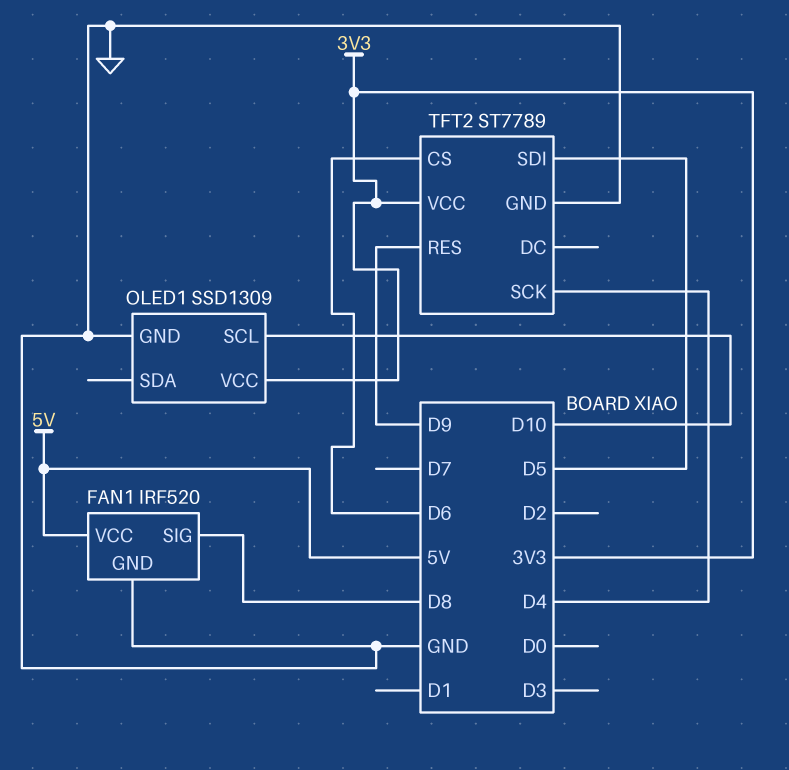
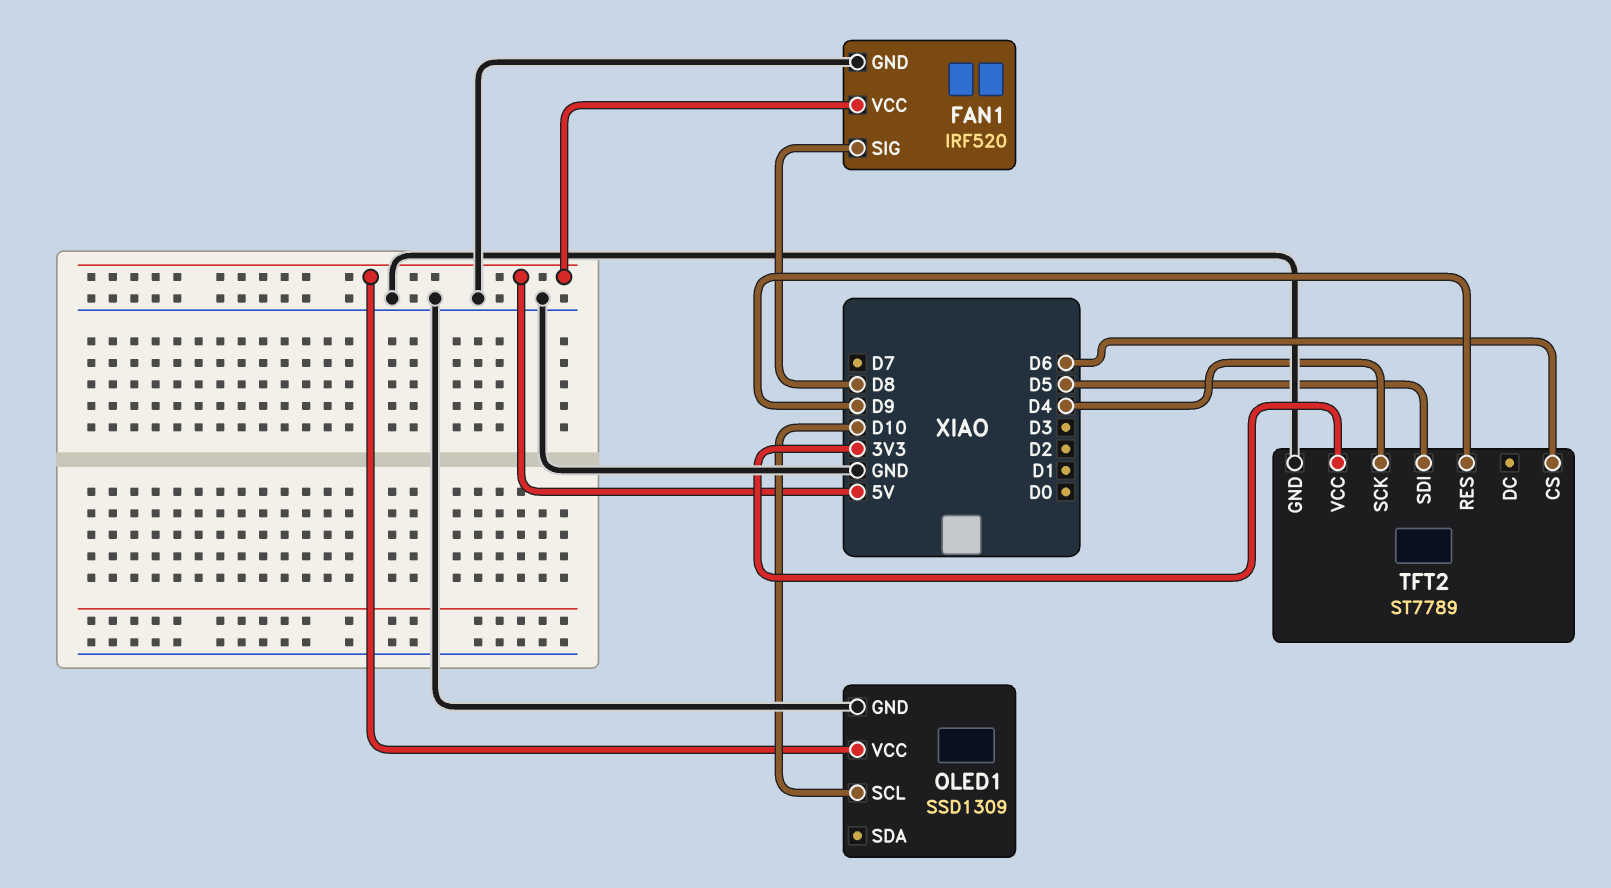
OLED1 pin VCC: 3V3 -> 5V

